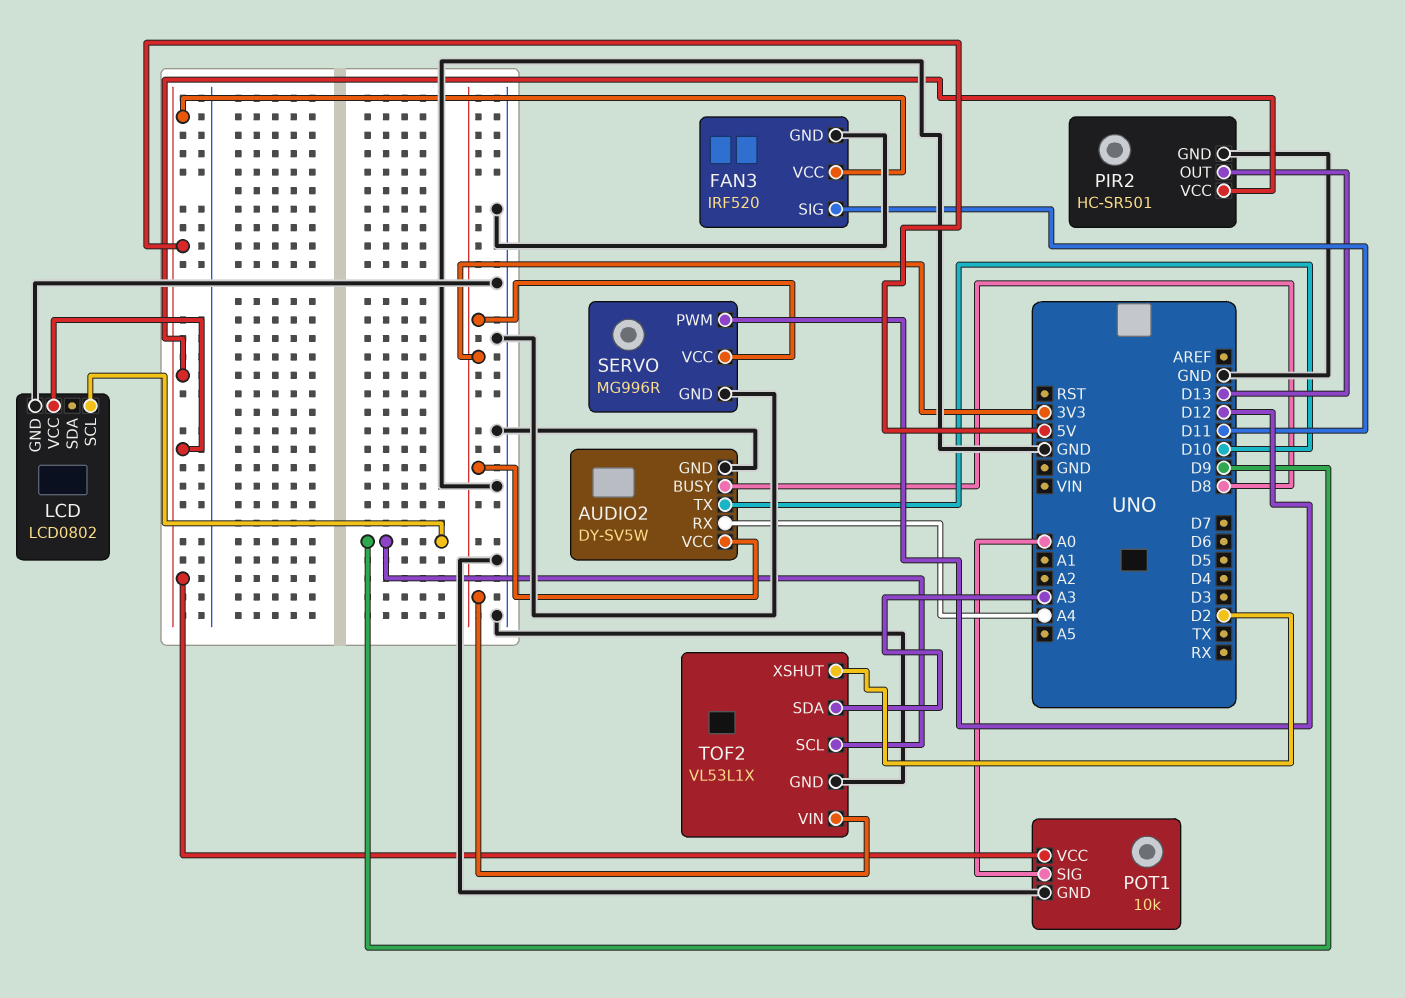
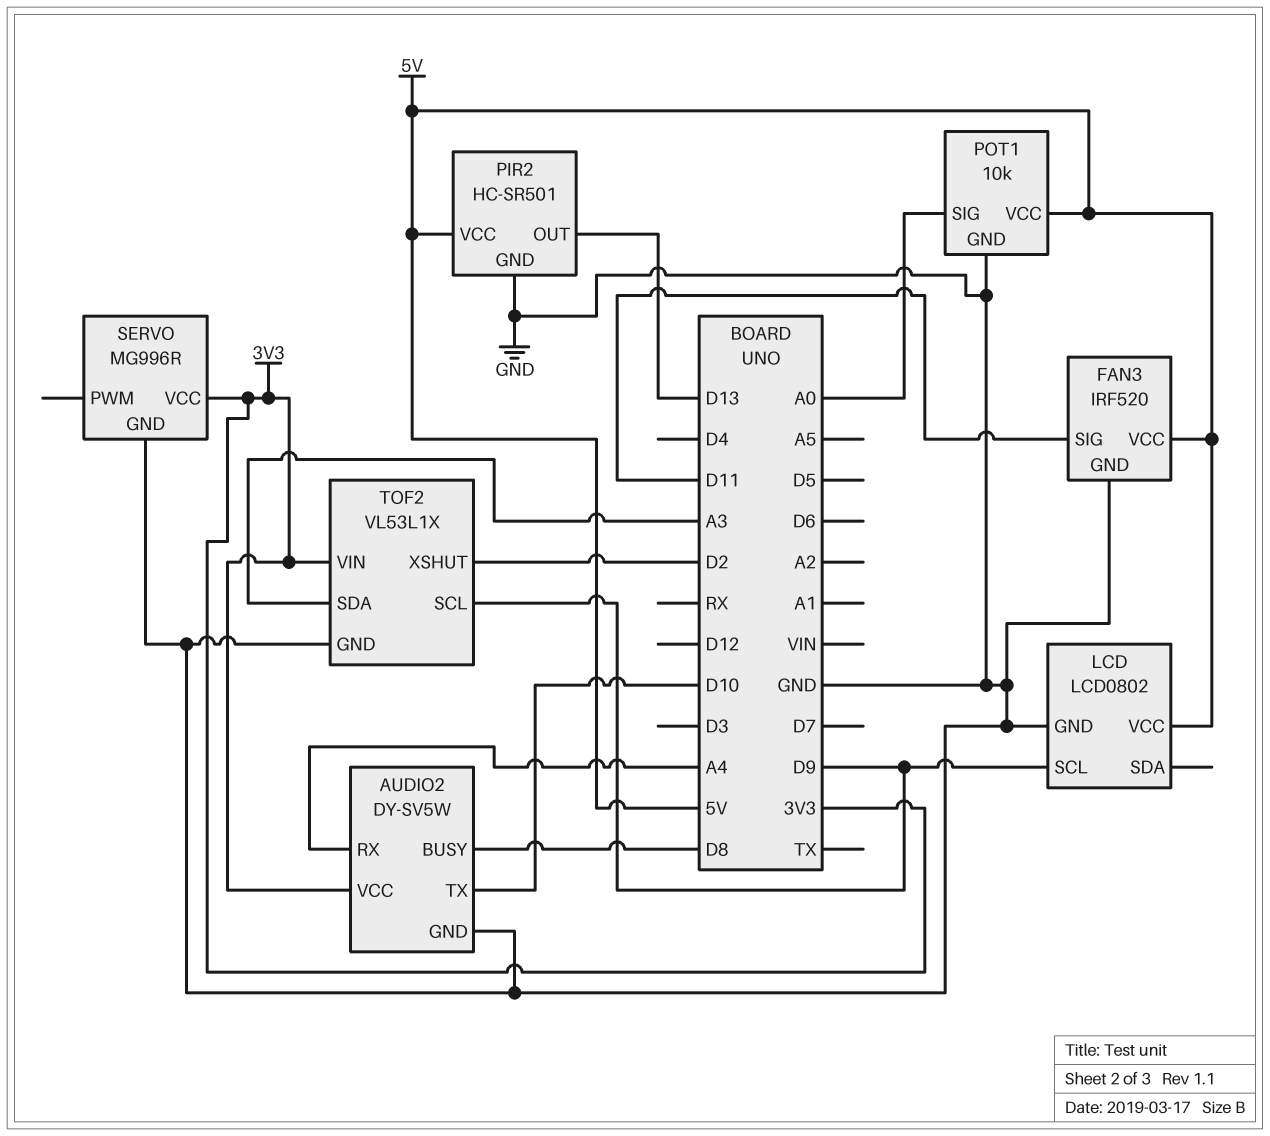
SERVO pin PWM: D12 -> none

